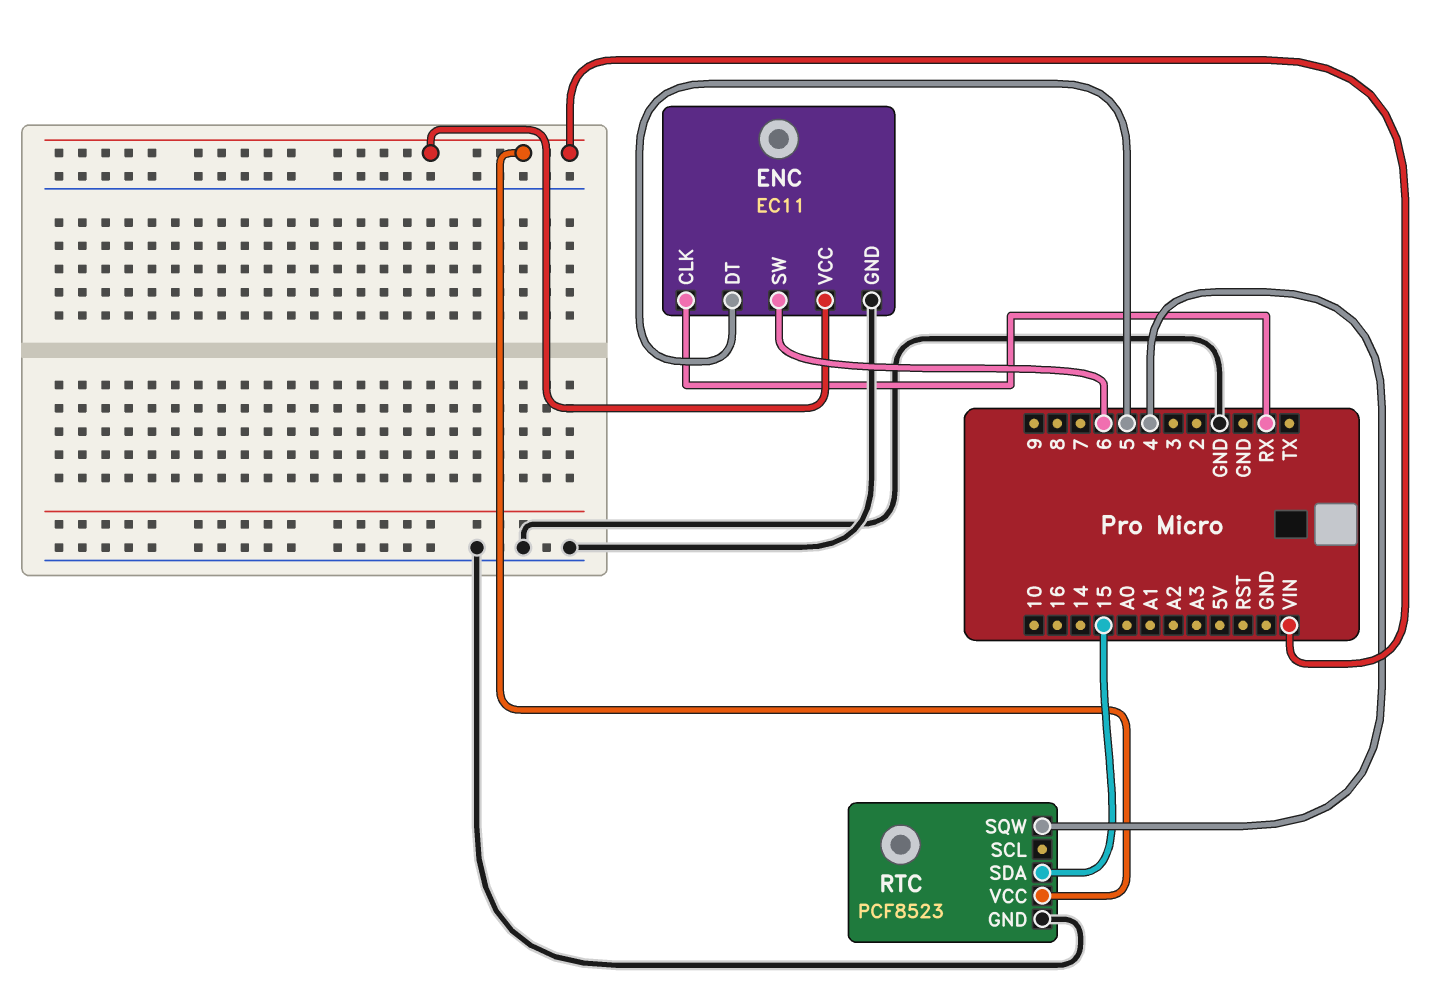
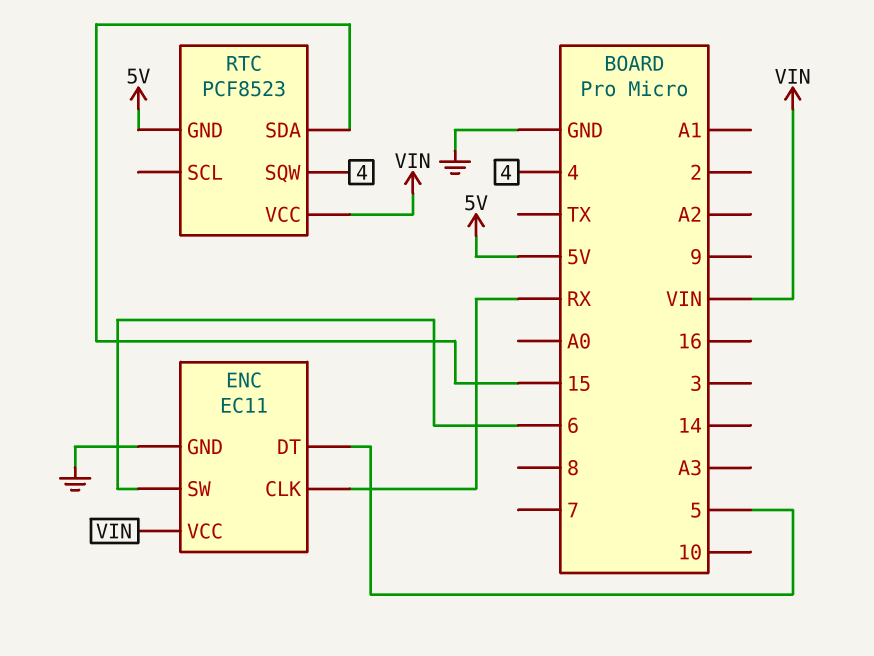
RTC pin GND: GND -> 5V

